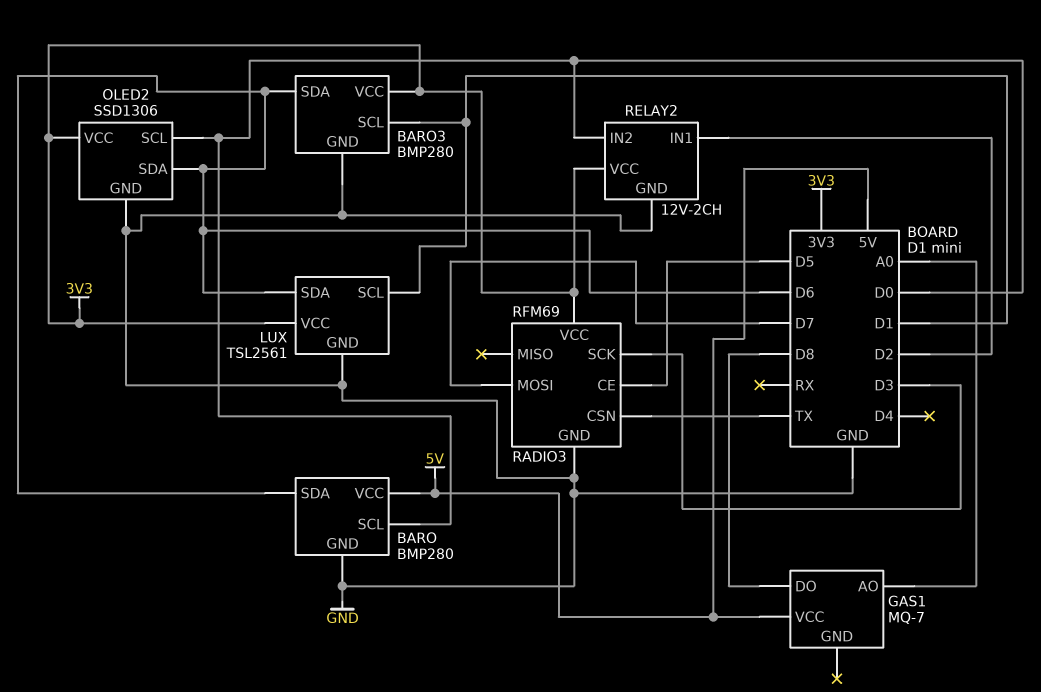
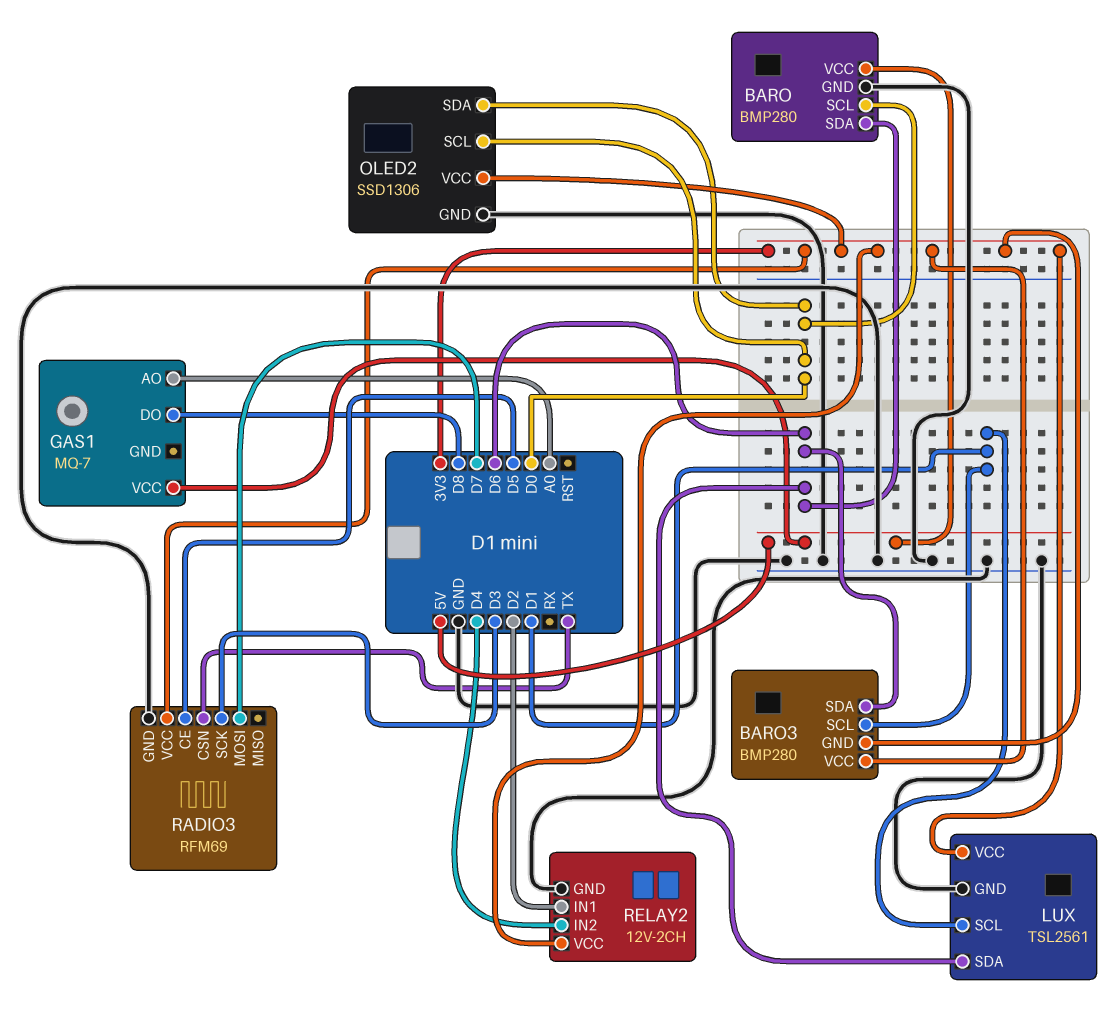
BARO3 pin GND: GND -> 3V3
OLED2 pin SDA: D6 -> D0
RELAY2 pin IN2: D0 -> D4

